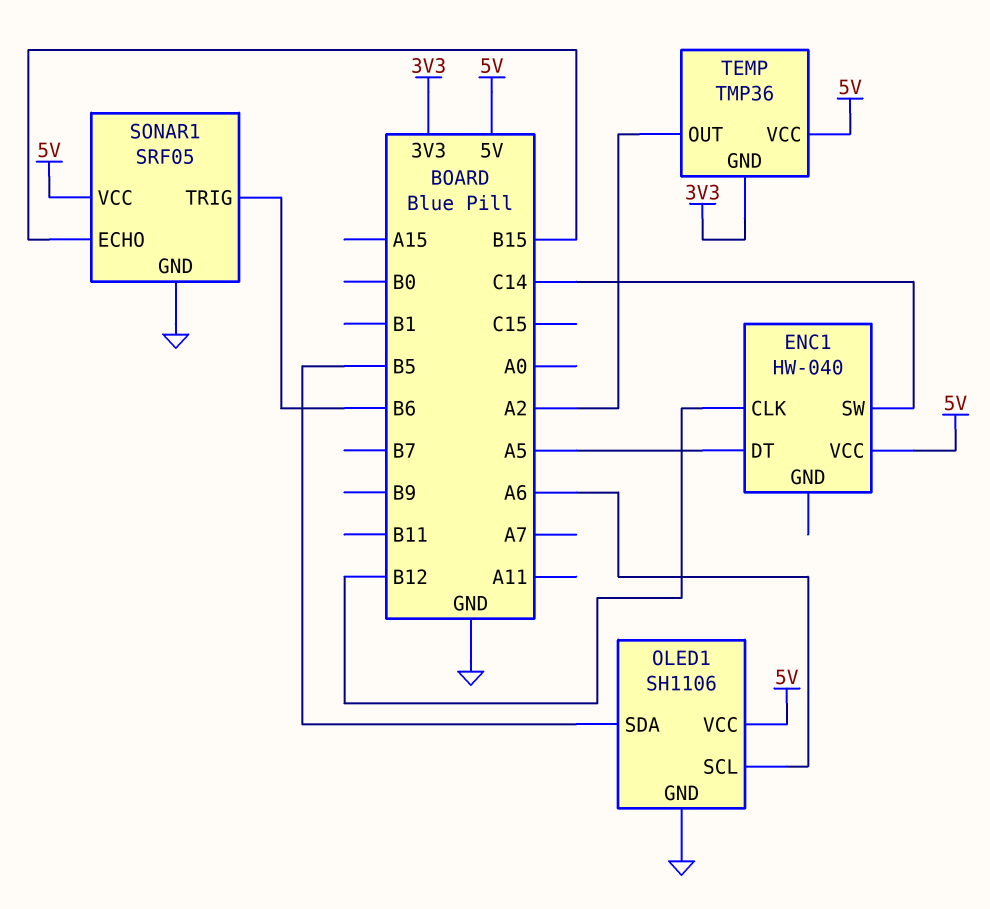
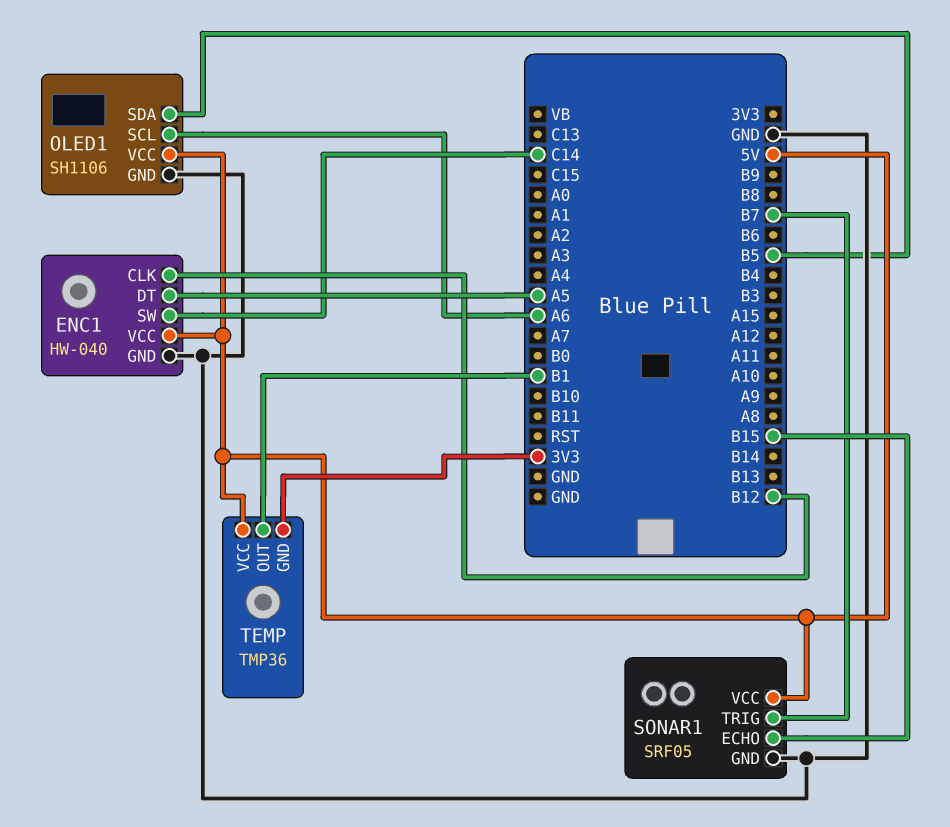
ENC1 pin GND: none -> GND
SONAR1 pin TRIG: B6 -> B7
TEMP pin OUT: A2 -> B1

